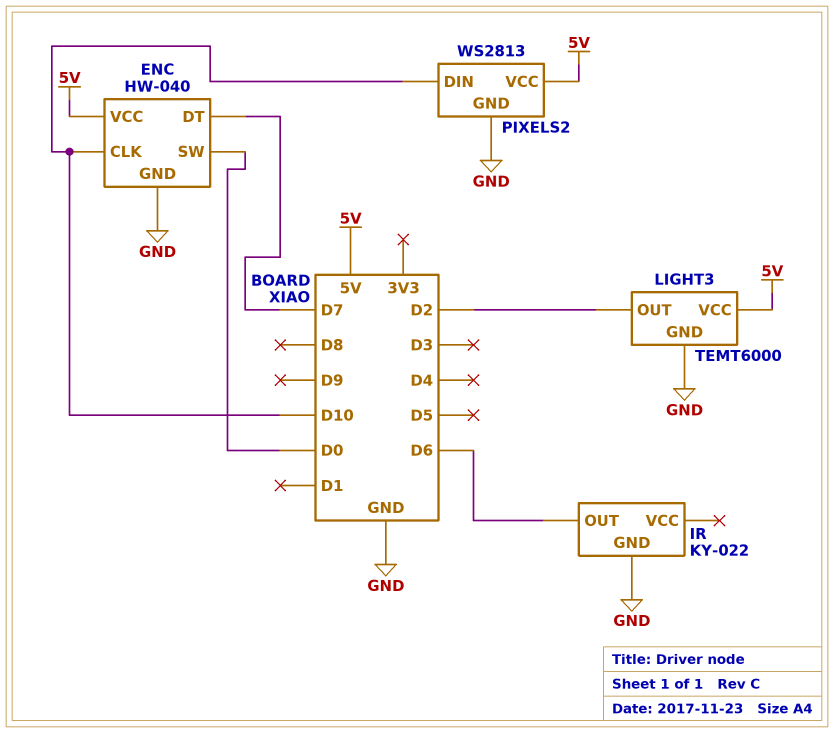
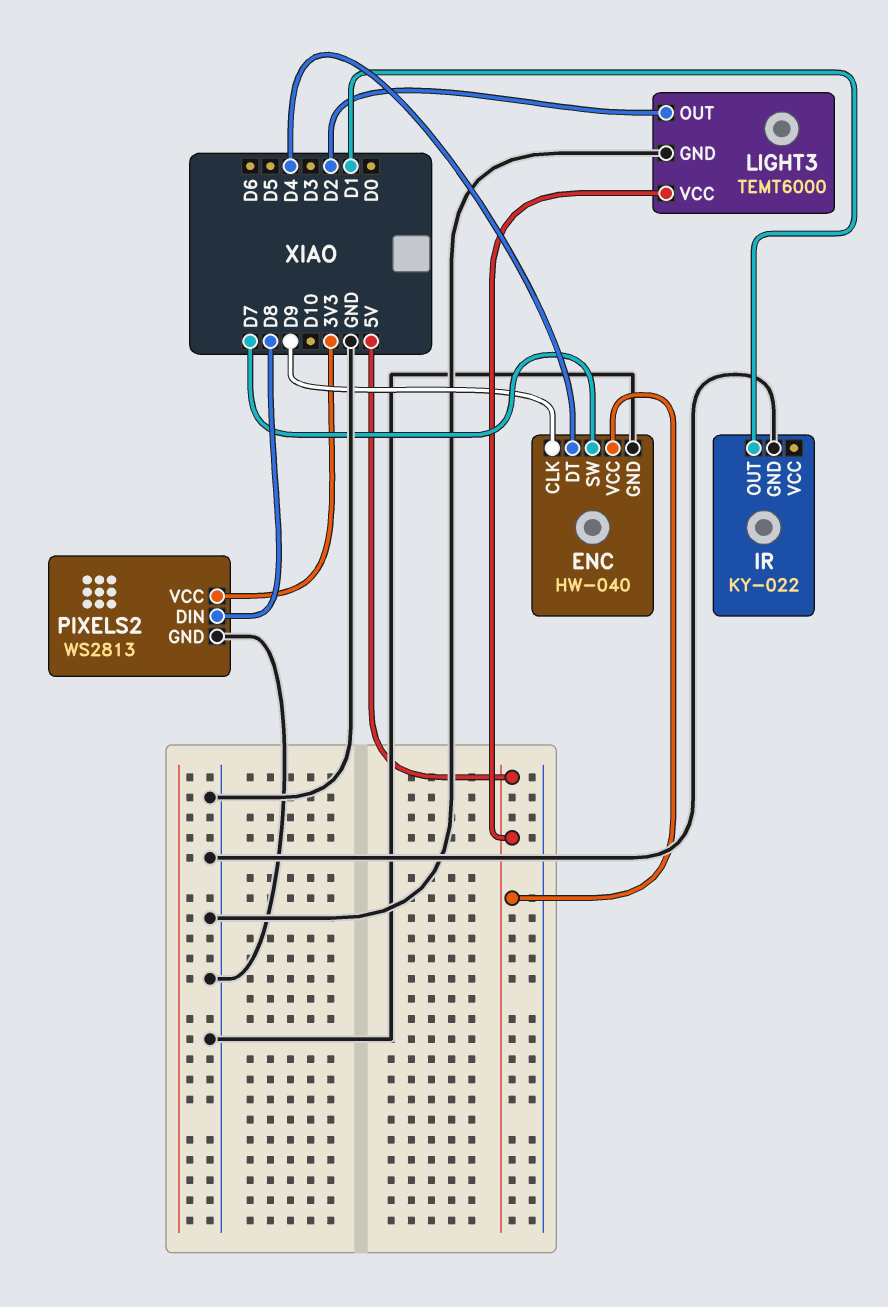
ENC pin CLK: D10 -> D9
ENC pin DT: D7 -> D4
ENC pin SW: D0 -> D7
IR pin OUT: D6 -> D1
PIXELS2 pin DIN: D10 -> D8
PIXELS2 pin VCC: 5V -> 3V3

